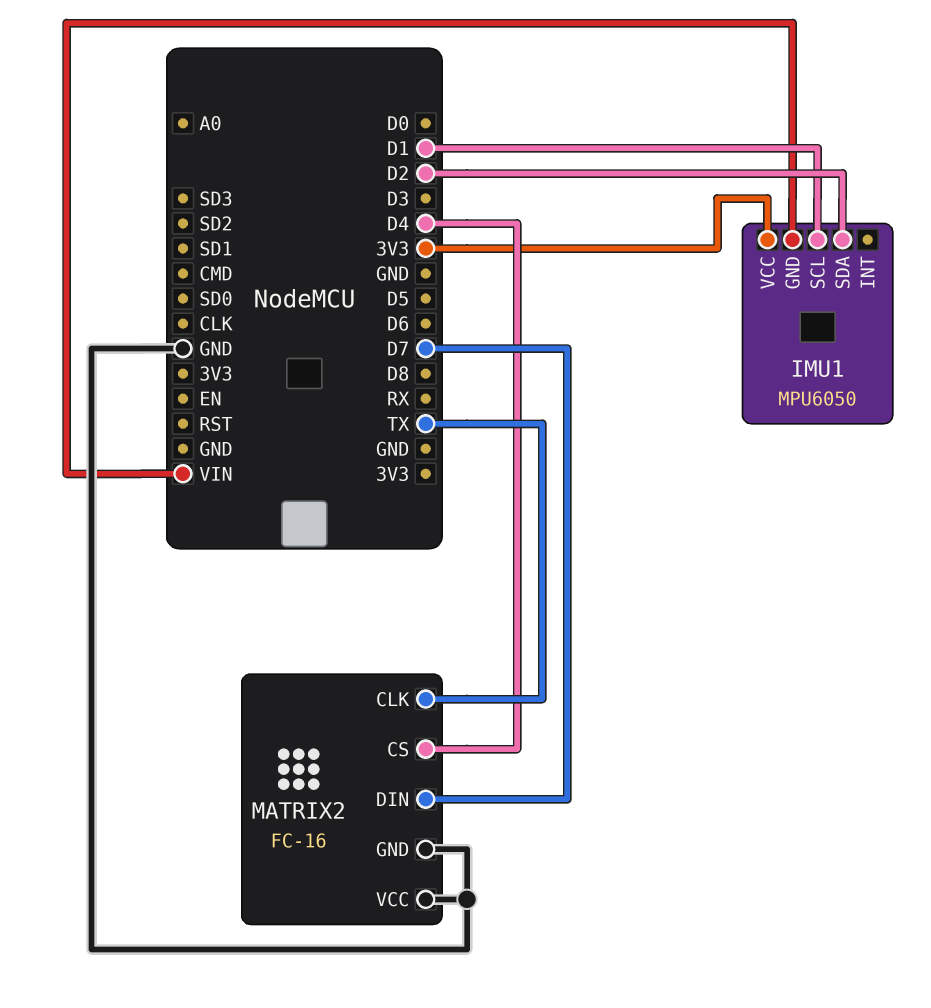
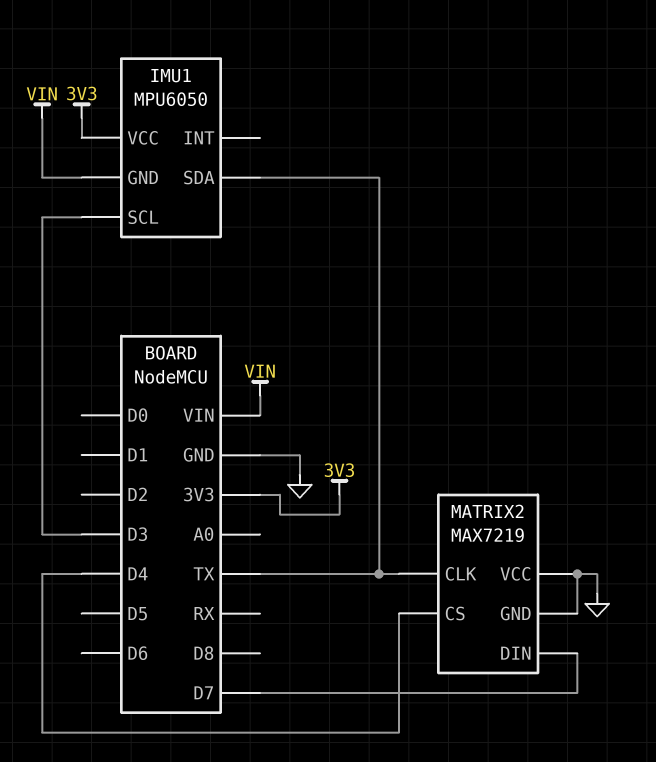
IMU1 pin SCL: D1 -> D3
IMU1 pin SDA: D2 -> TX
MATRIX2: FC-16 -> MAX7219

